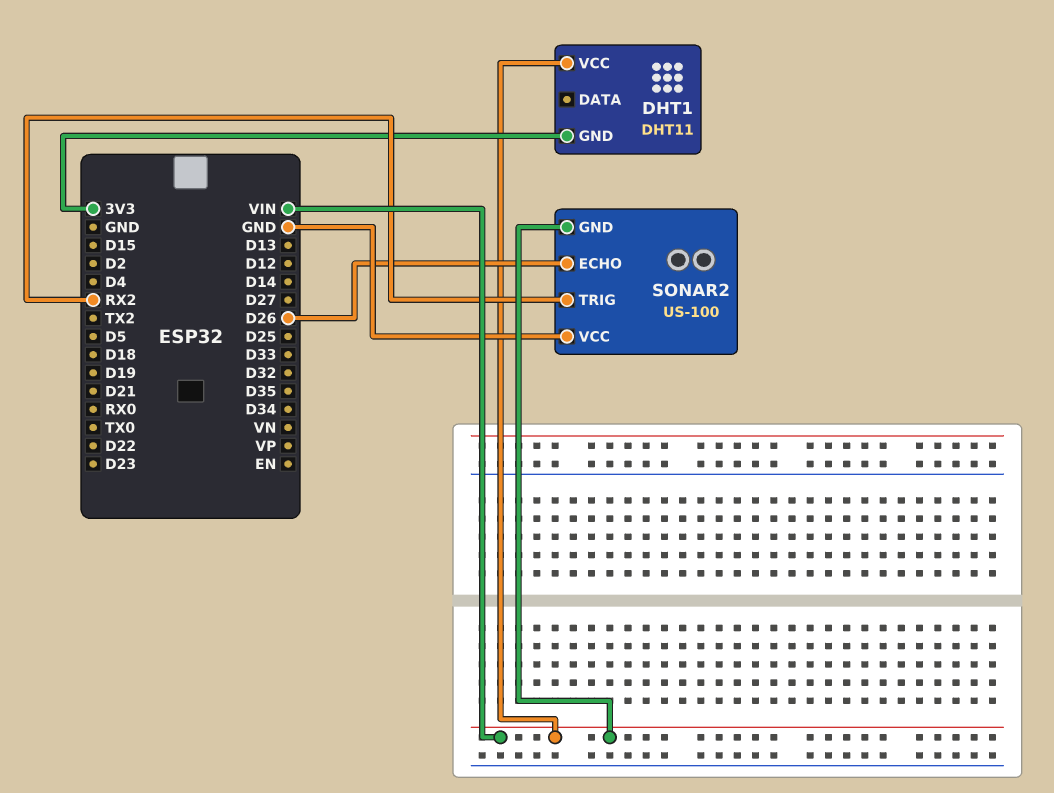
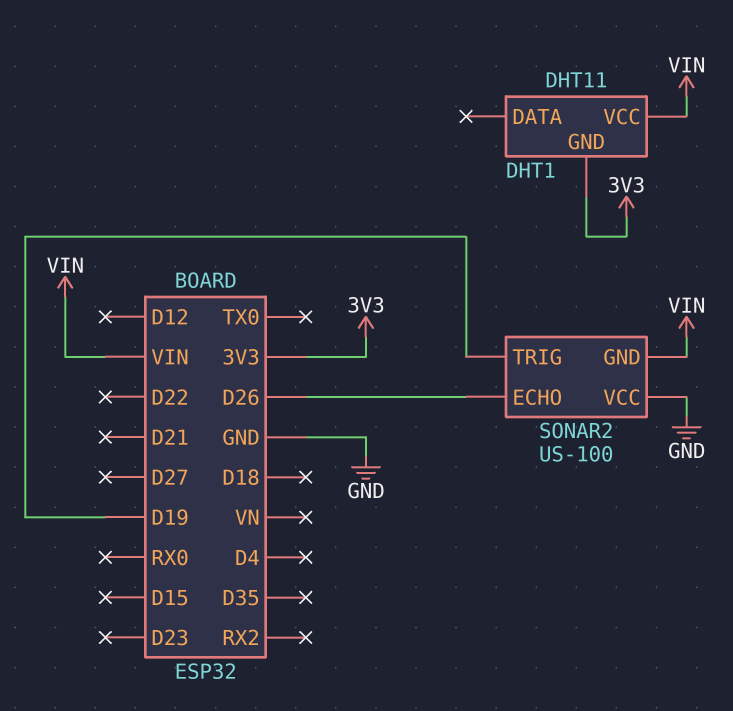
SONAR2 pin TRIG: RX2 -> D19

